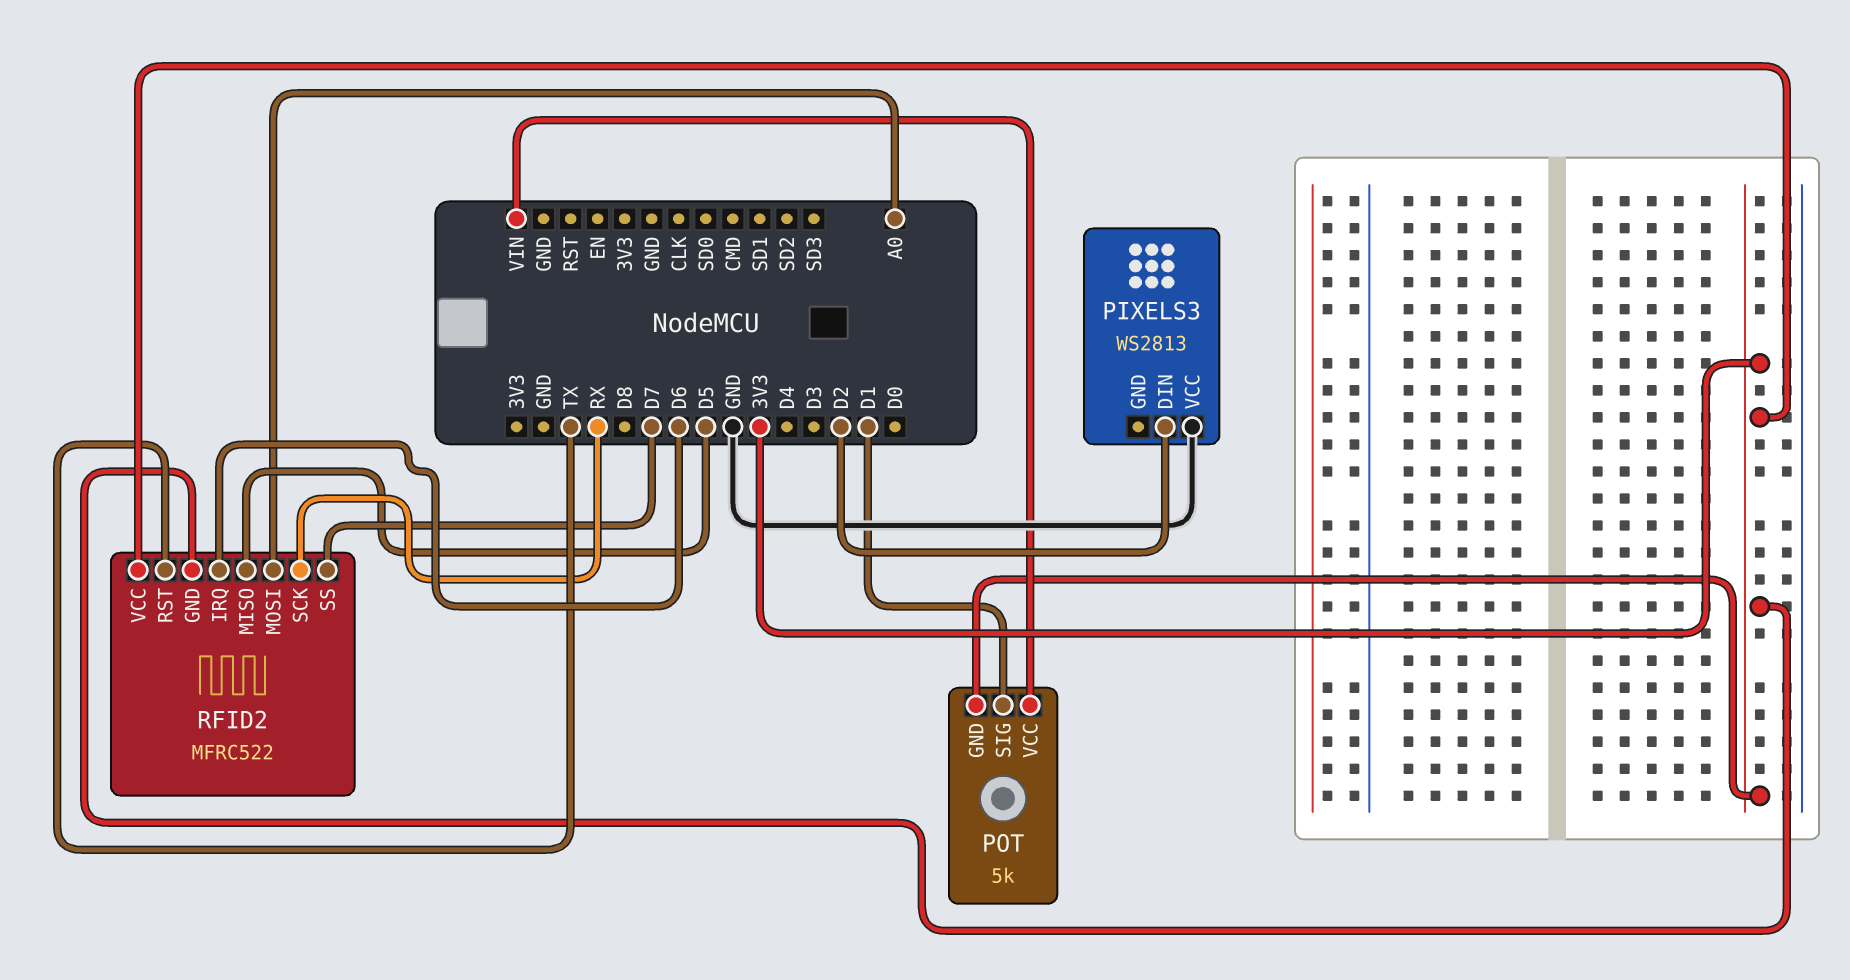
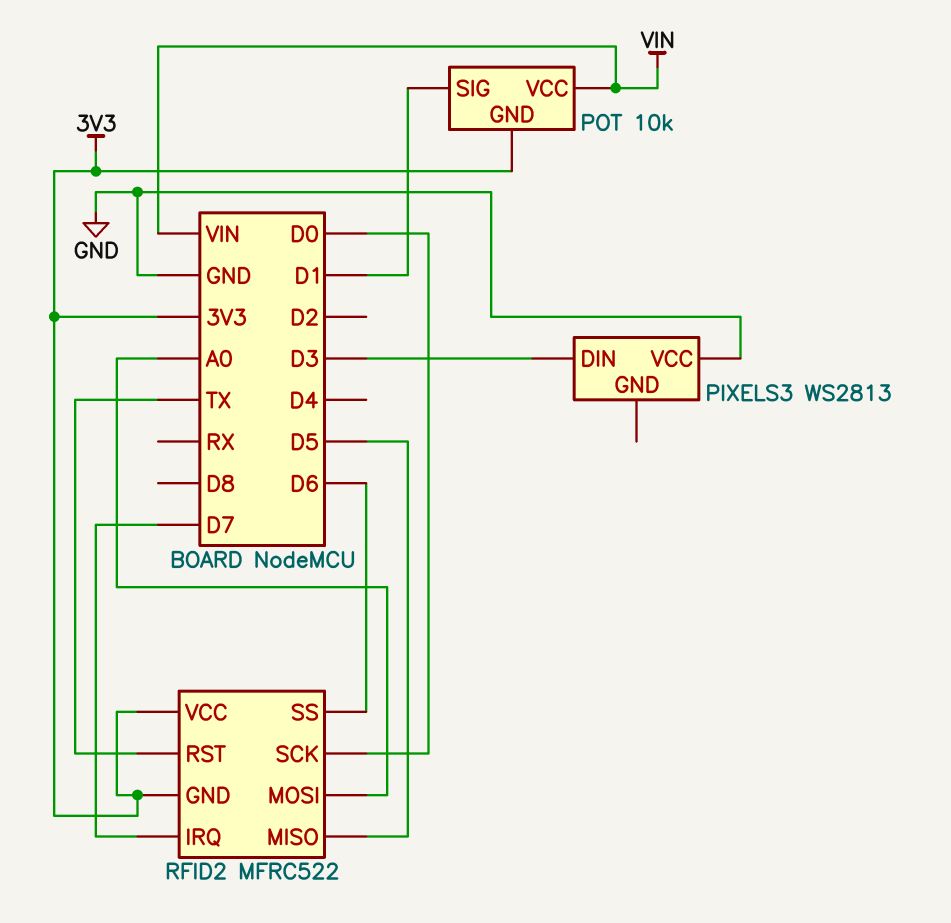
PIXELS3 pin DIN: D2 -> D3
POT: 5k -> 10k
RFID2 pin IRQ: D6 -> D7
RFID2 pin SCK: RX -> D0
RFID2 pin SS: D7 -> D6

